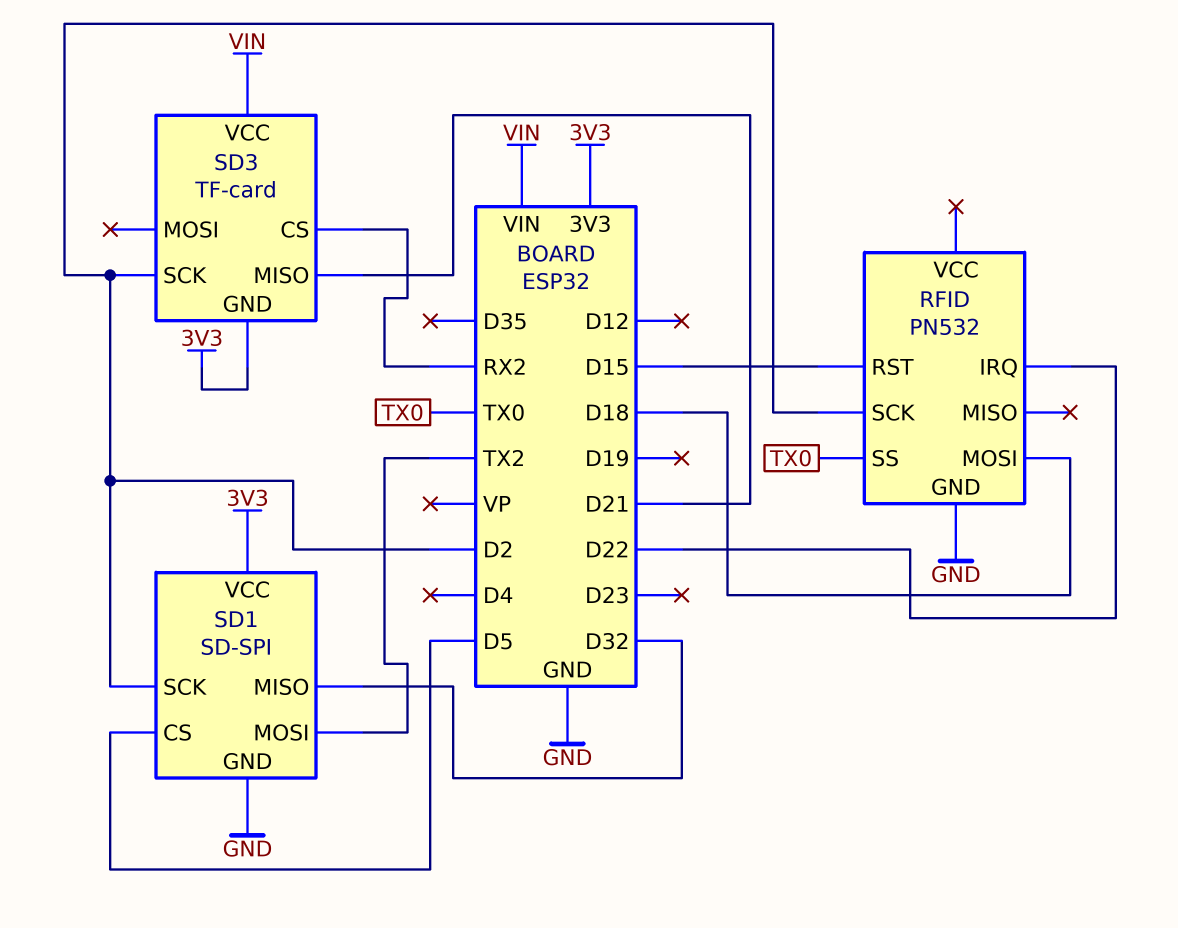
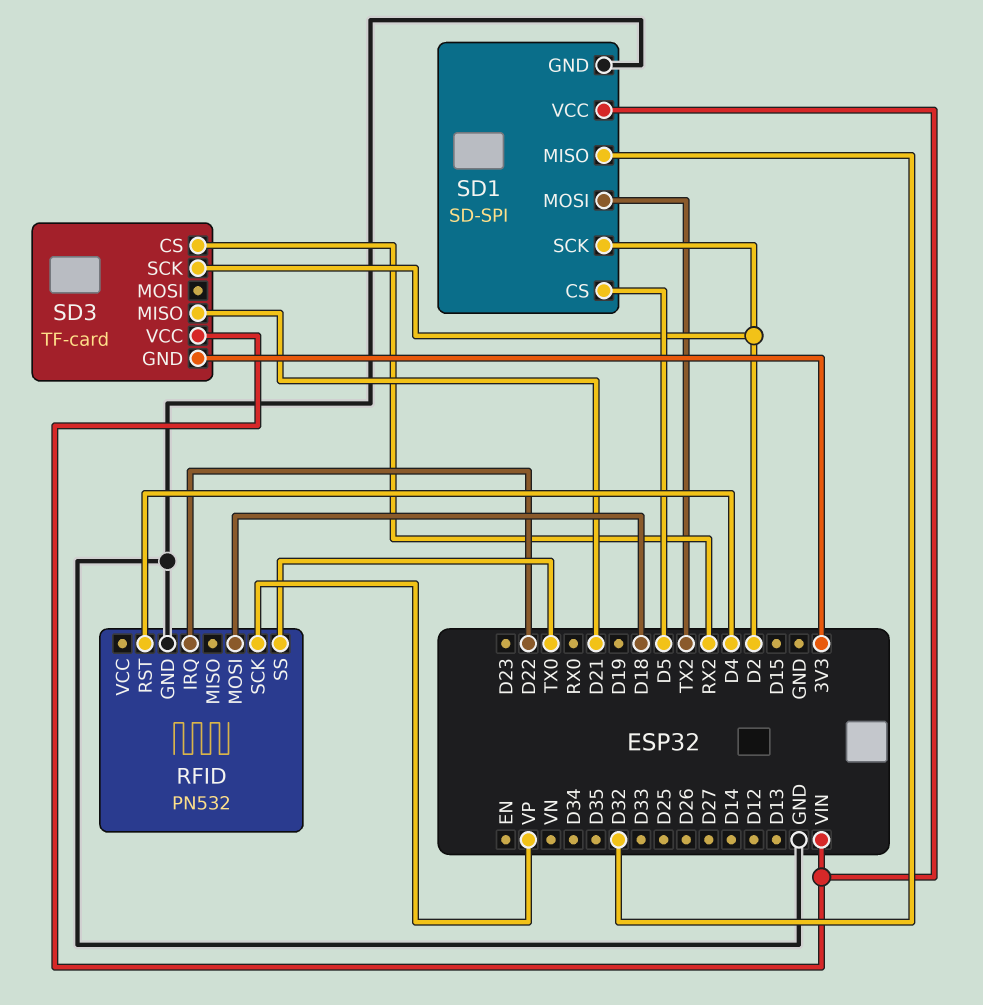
RFID pin RST: D15 -> D4
RFID pin SCK: D2 -> VP
SD1 pin VCC: 3V3 -> VIN

